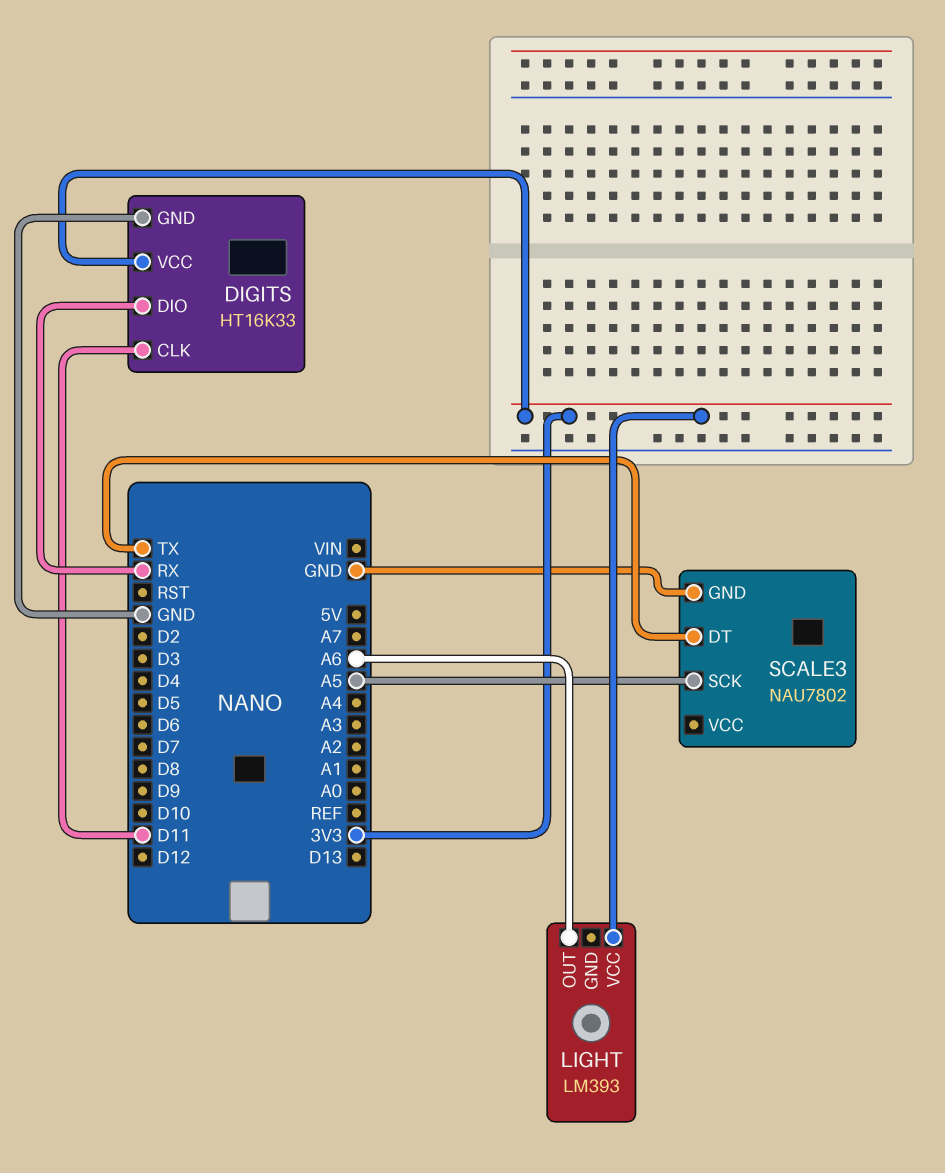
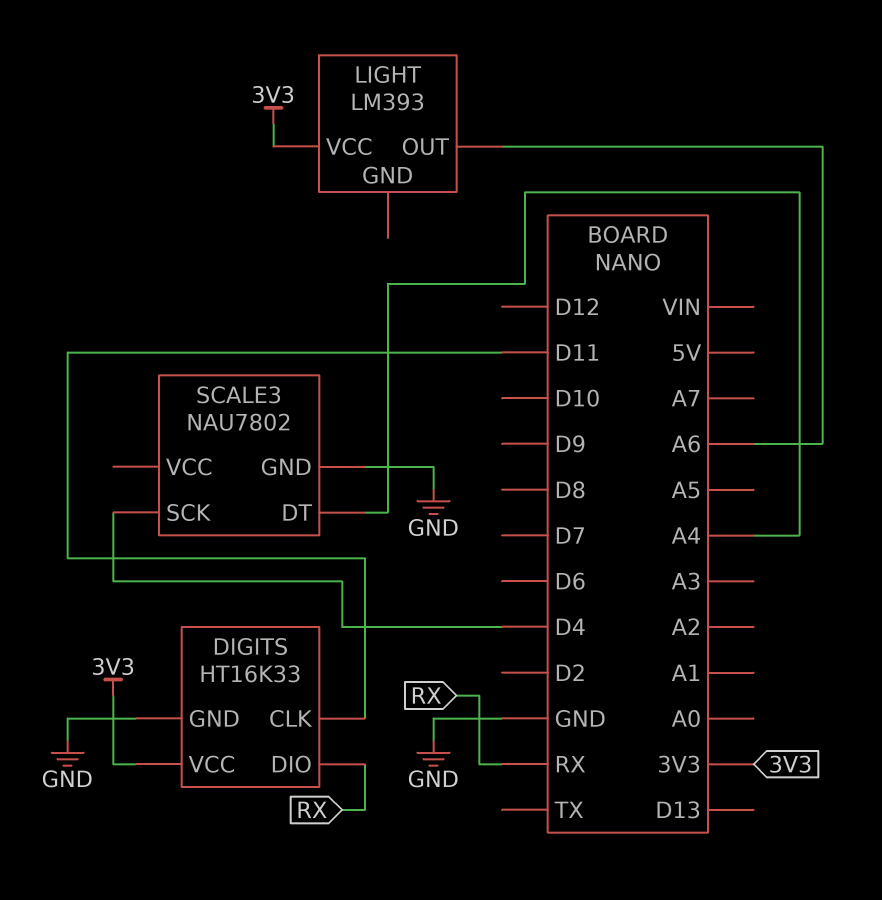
SCALE3 pin DT: TX -> A4
SCALE3 pin SCK: A5 -> D4

